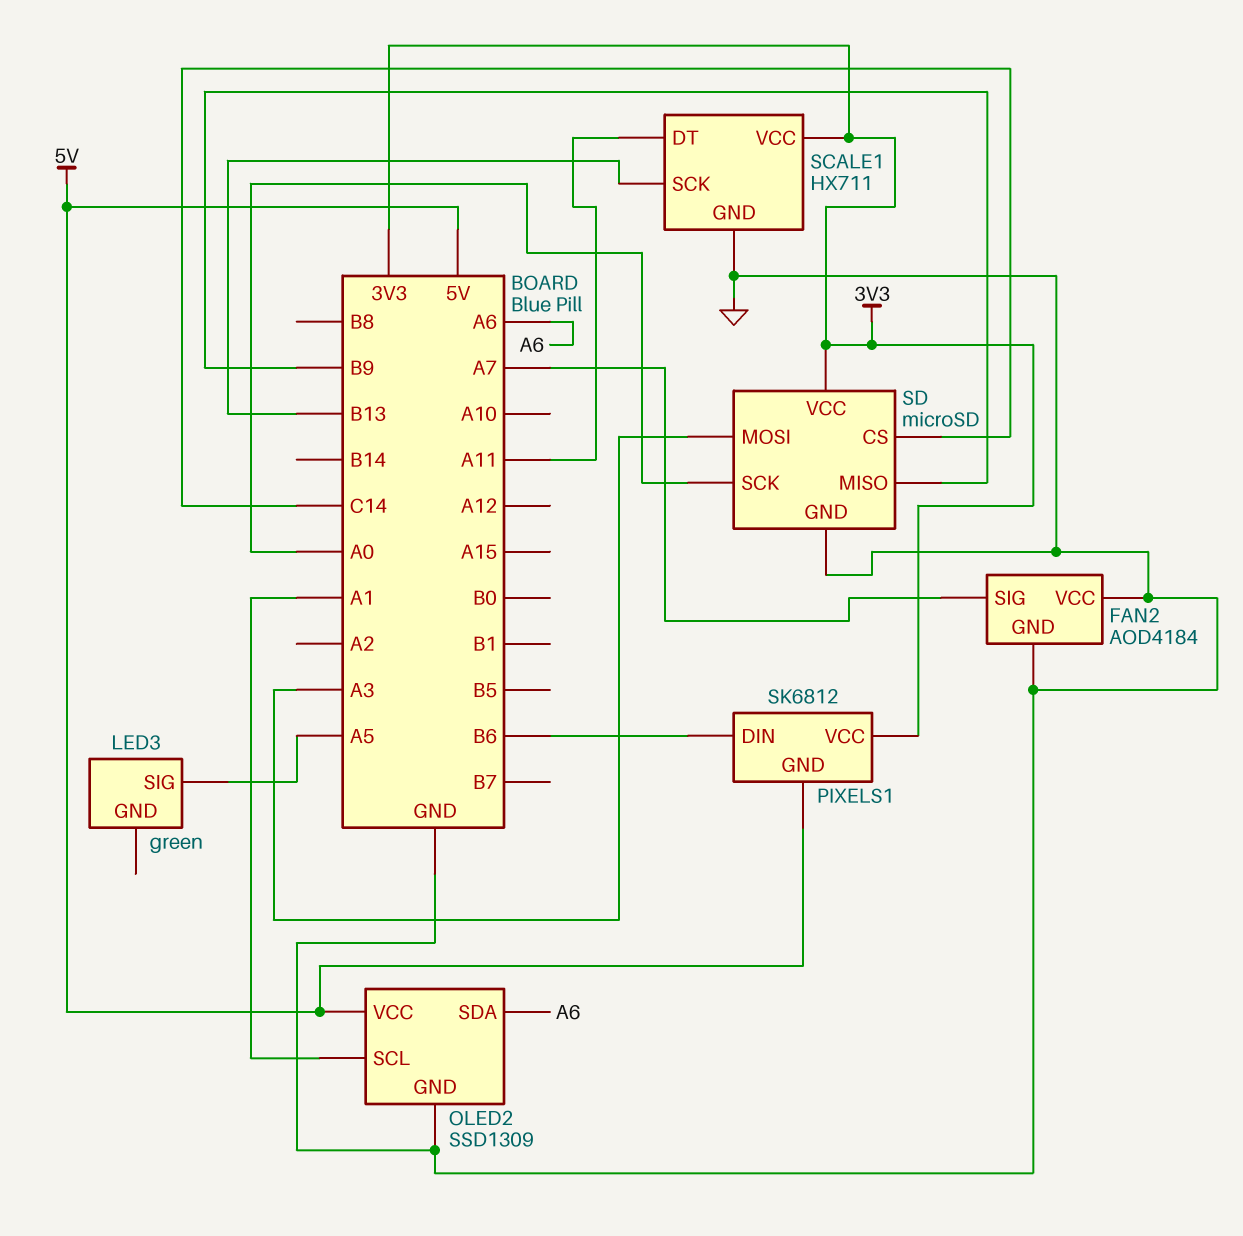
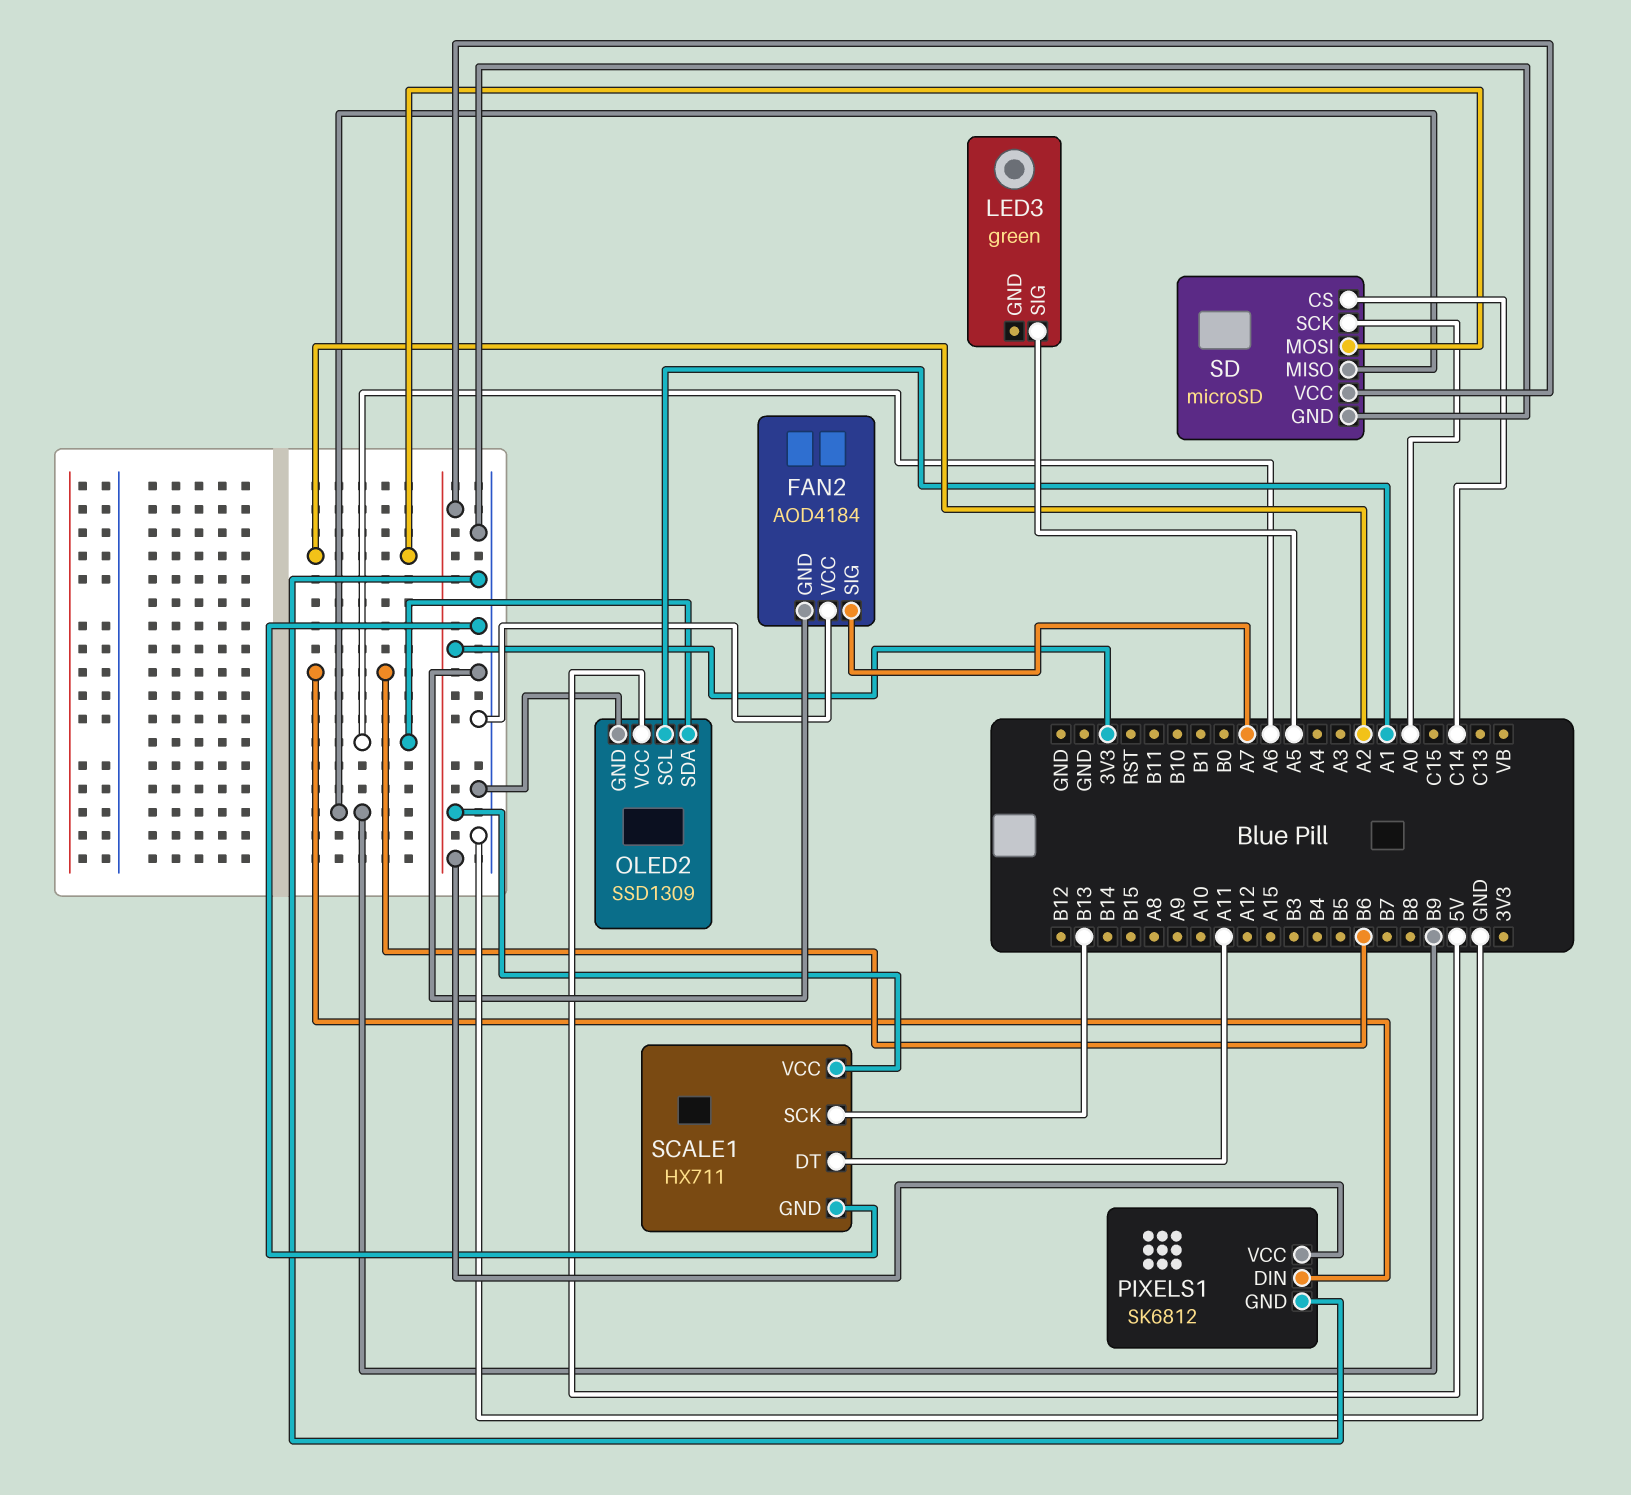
PIXELS1 pin GND: 5V -> GND
SD pin MOSI: A3 -> A2

